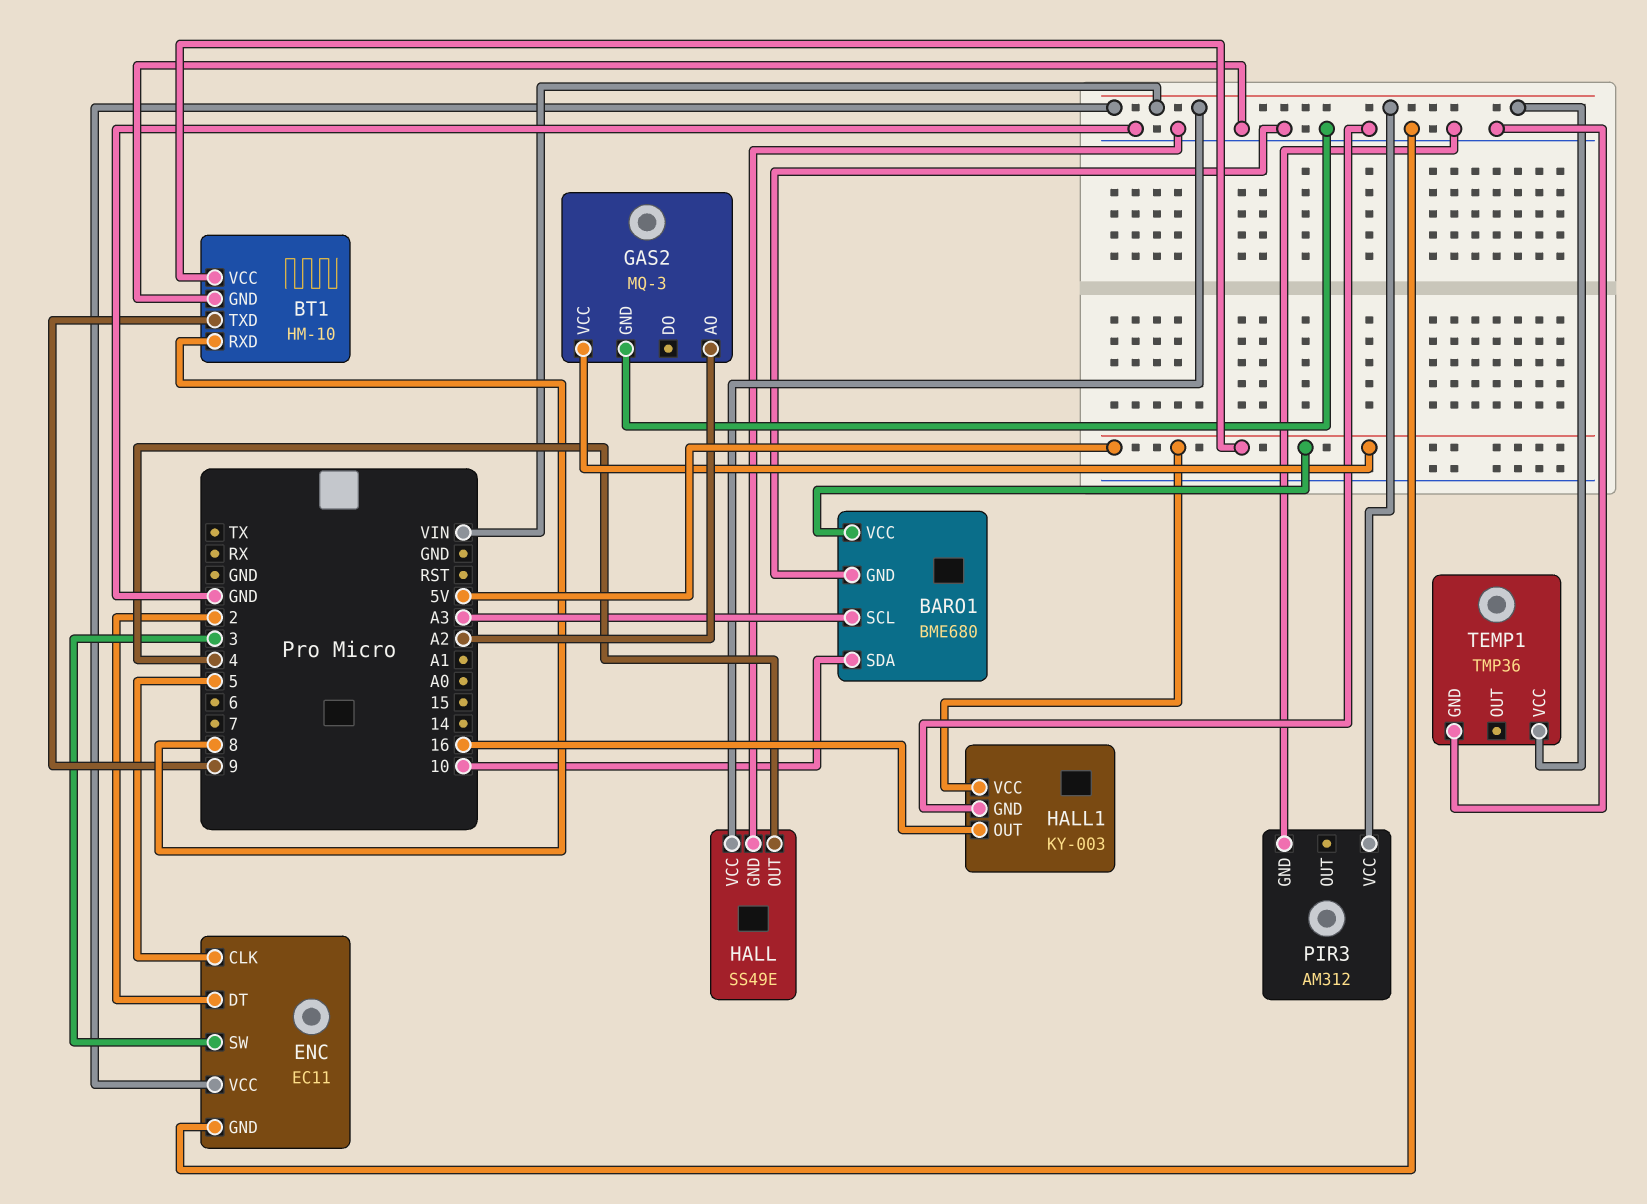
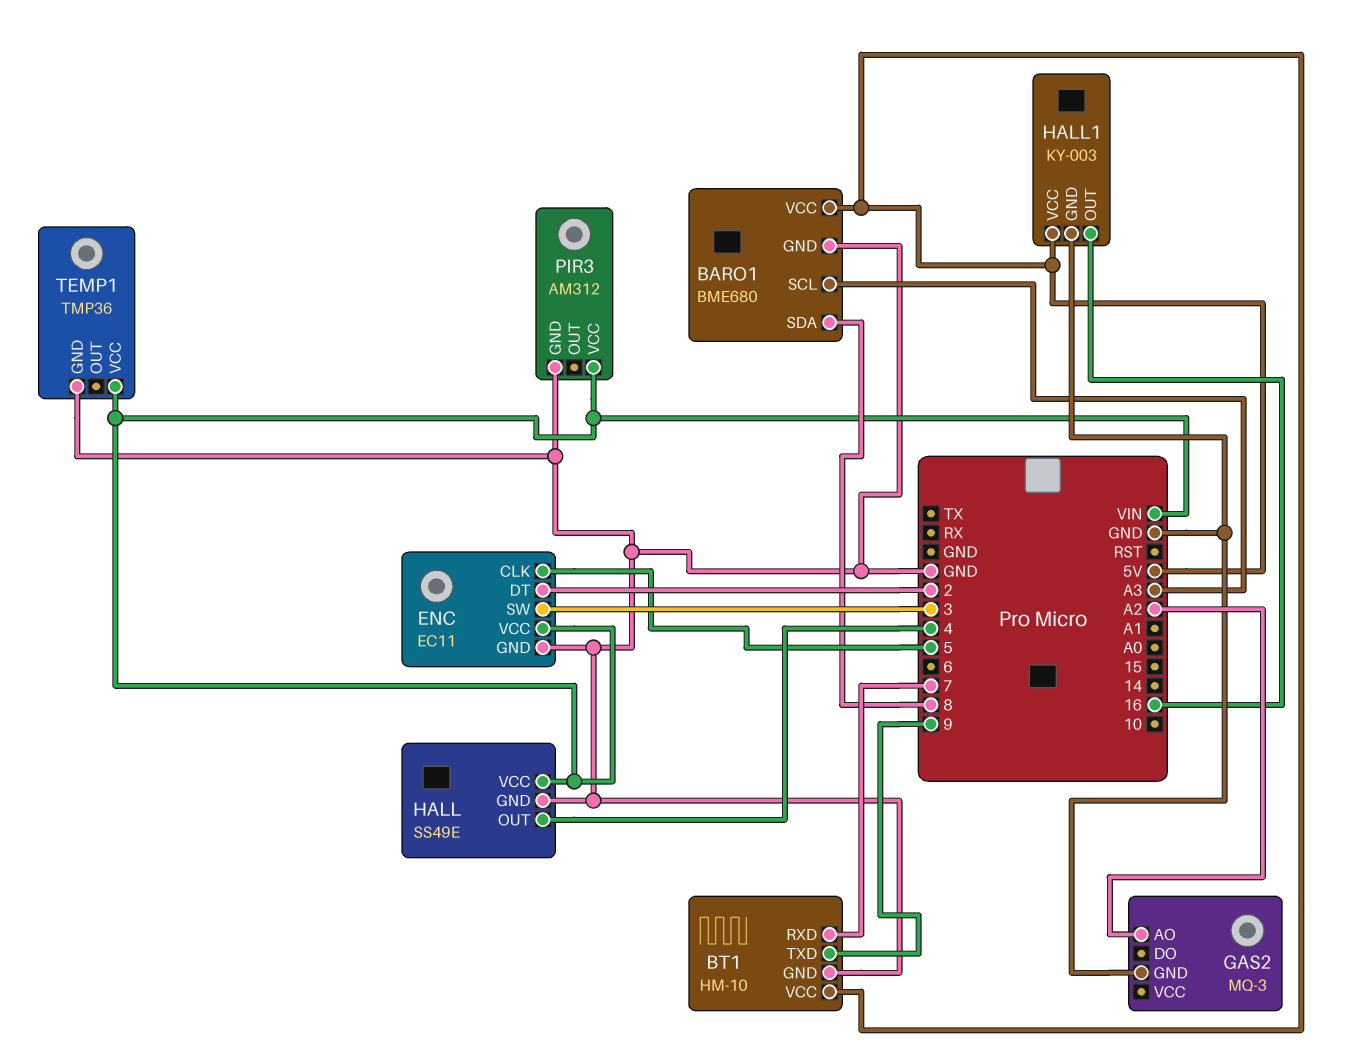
BARO1 pin SDA: 10 -> 8
BT1 pin RXD: 8 -> 7
GAS2 pin VCC: 5V -> none

